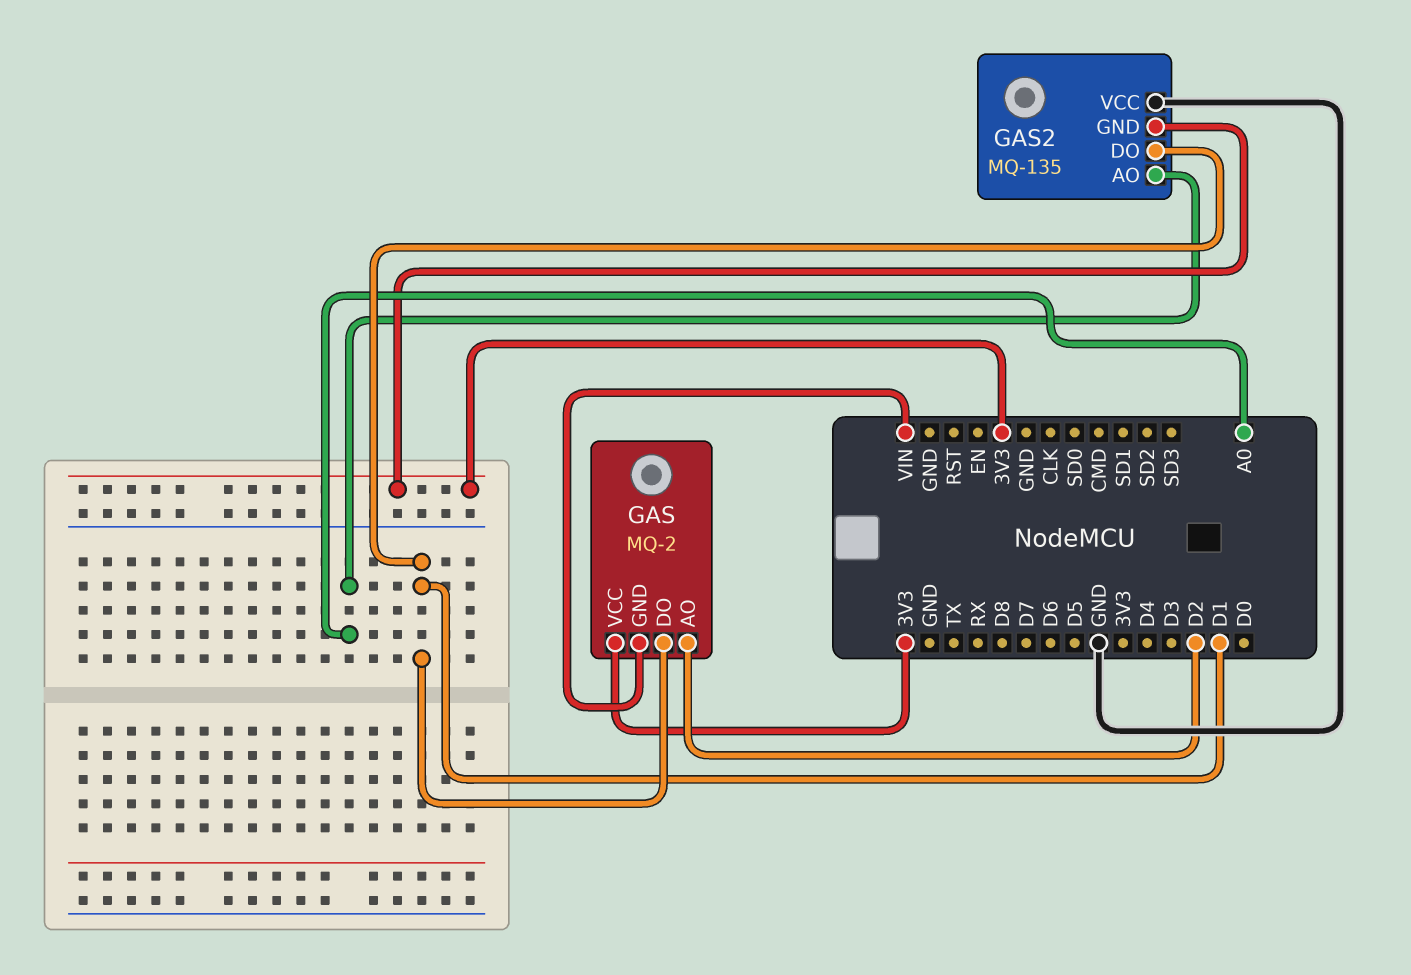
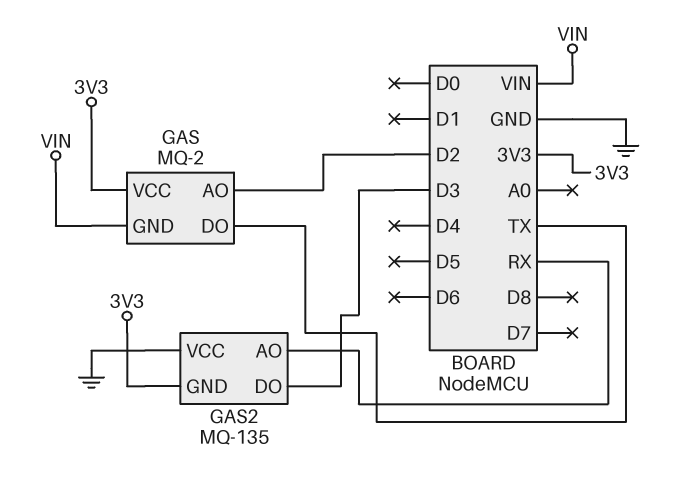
GAS pin DO: D1 -> TX
GAS2 pin AO: A0 -> RX
GAS2 pin DO: D1 -> D3

